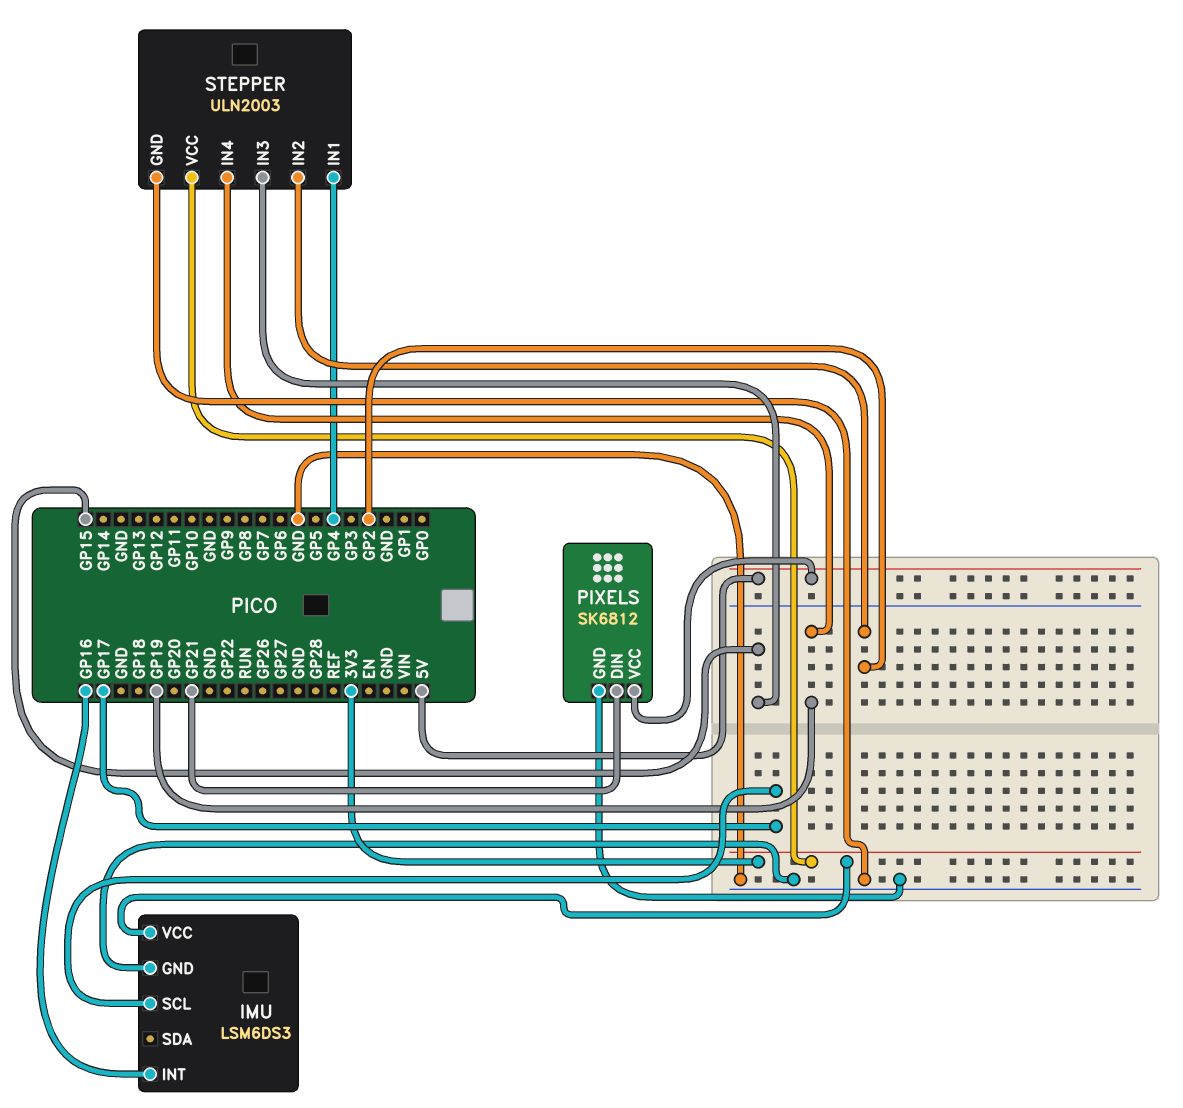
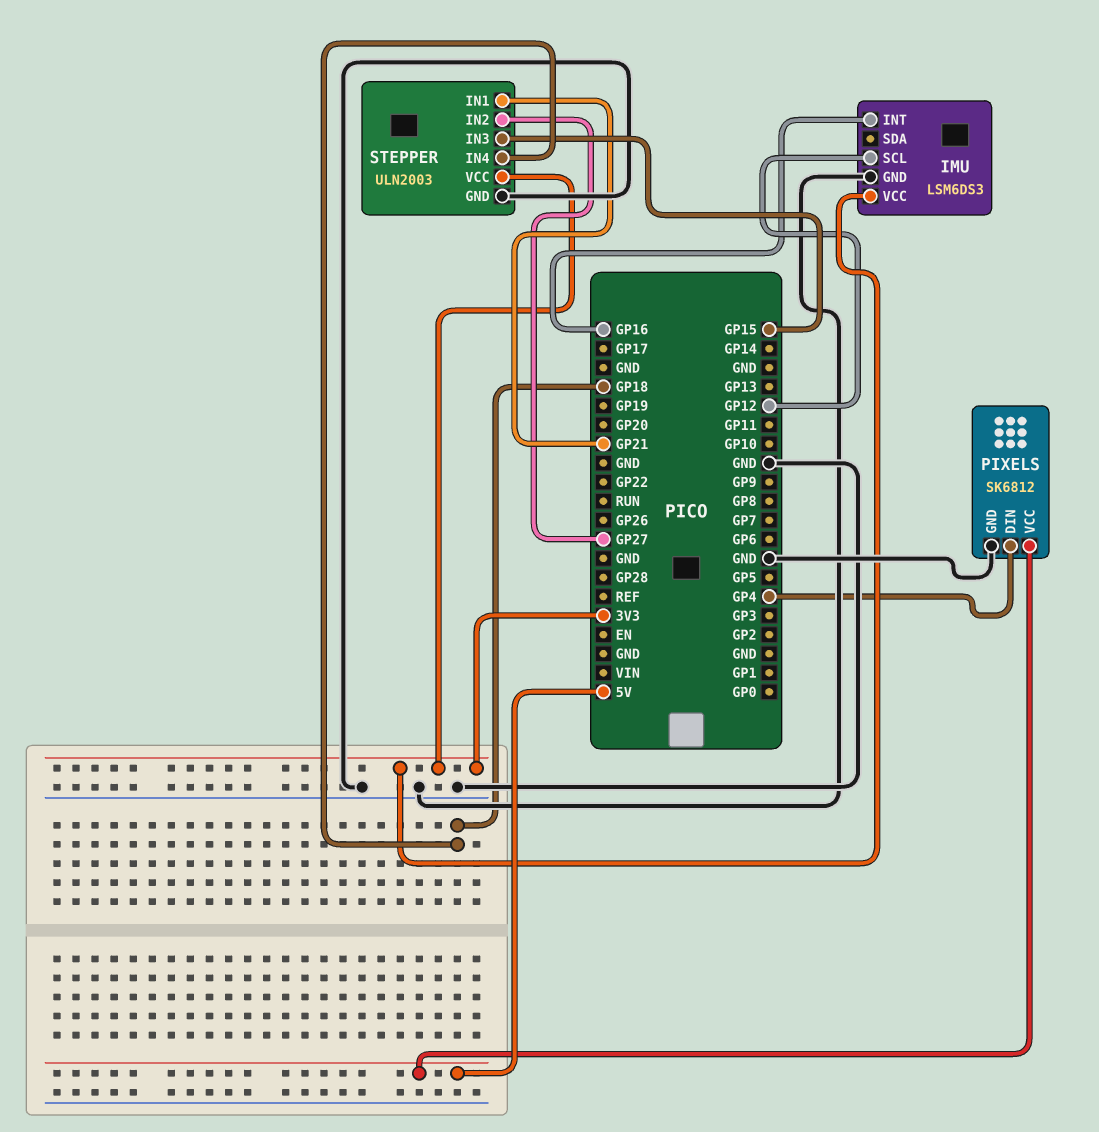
IMU pin SCL: GP17 -> GP12
PIXELS pin DIN: GP21 -> GP4
STEPPER pin IN1: GP4 -> GP21
STEPPER pin IN2: GP2 -> GP27
STEPPER pin IN4: GP19 -> GP18

